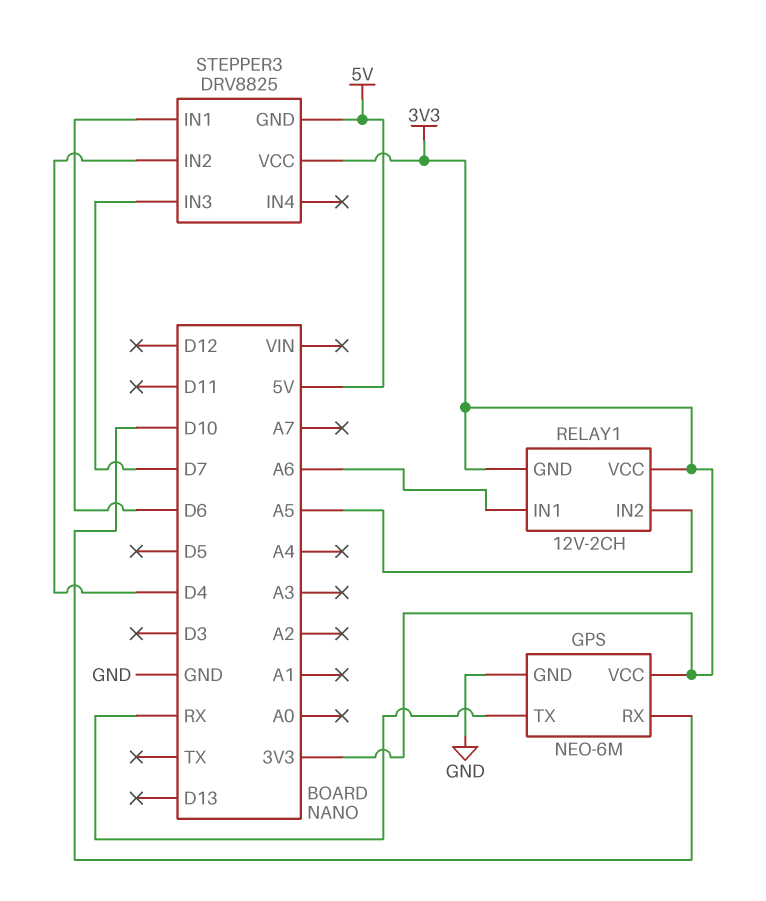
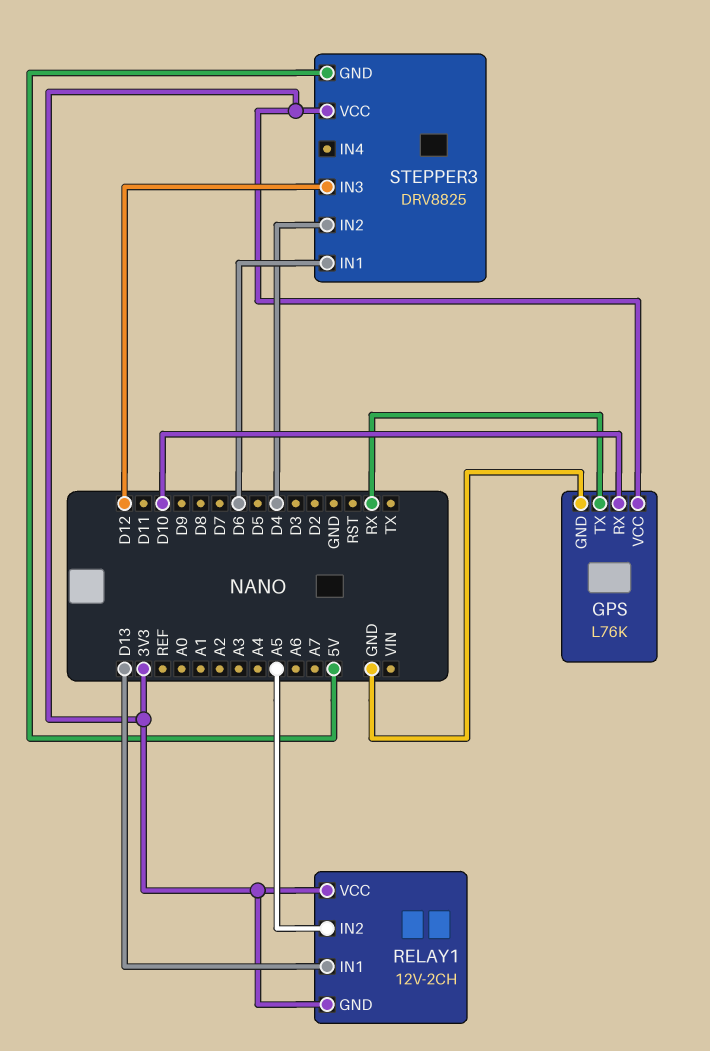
GPS: NEO-6M -> L76K
RELAY1 pin IN1: A6 -> D13
STEPPER3 pin IN3: D7 -> D12

